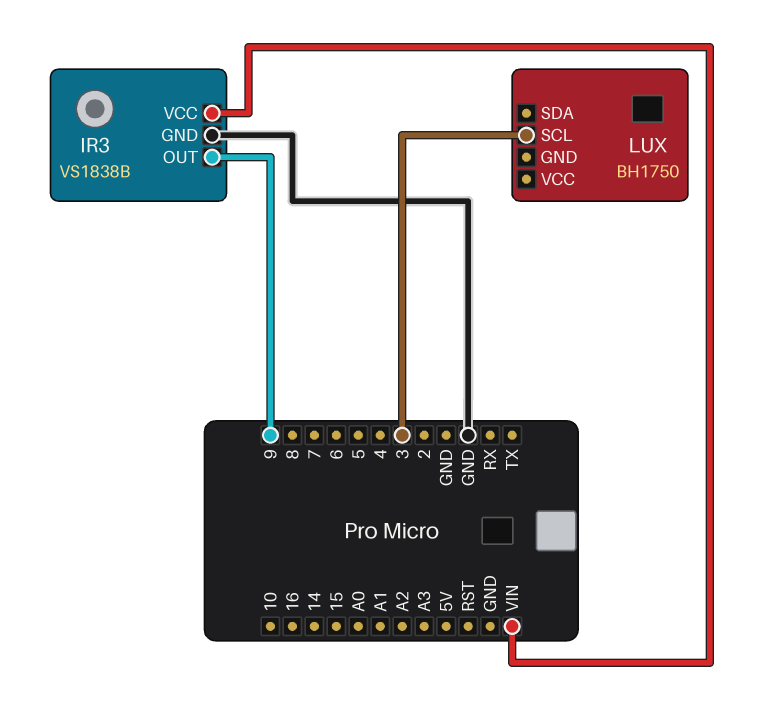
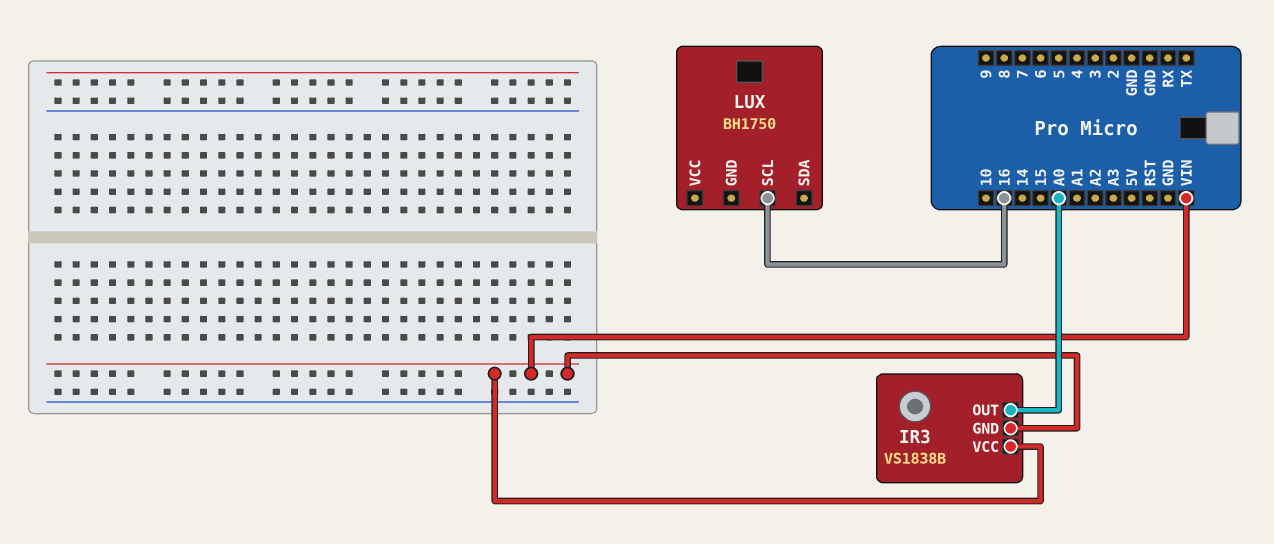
IR3 pin GND: GND -> VIN
IR3 pin OUT: 9 -> A0
LUX pin SCL: 3 -> 16

